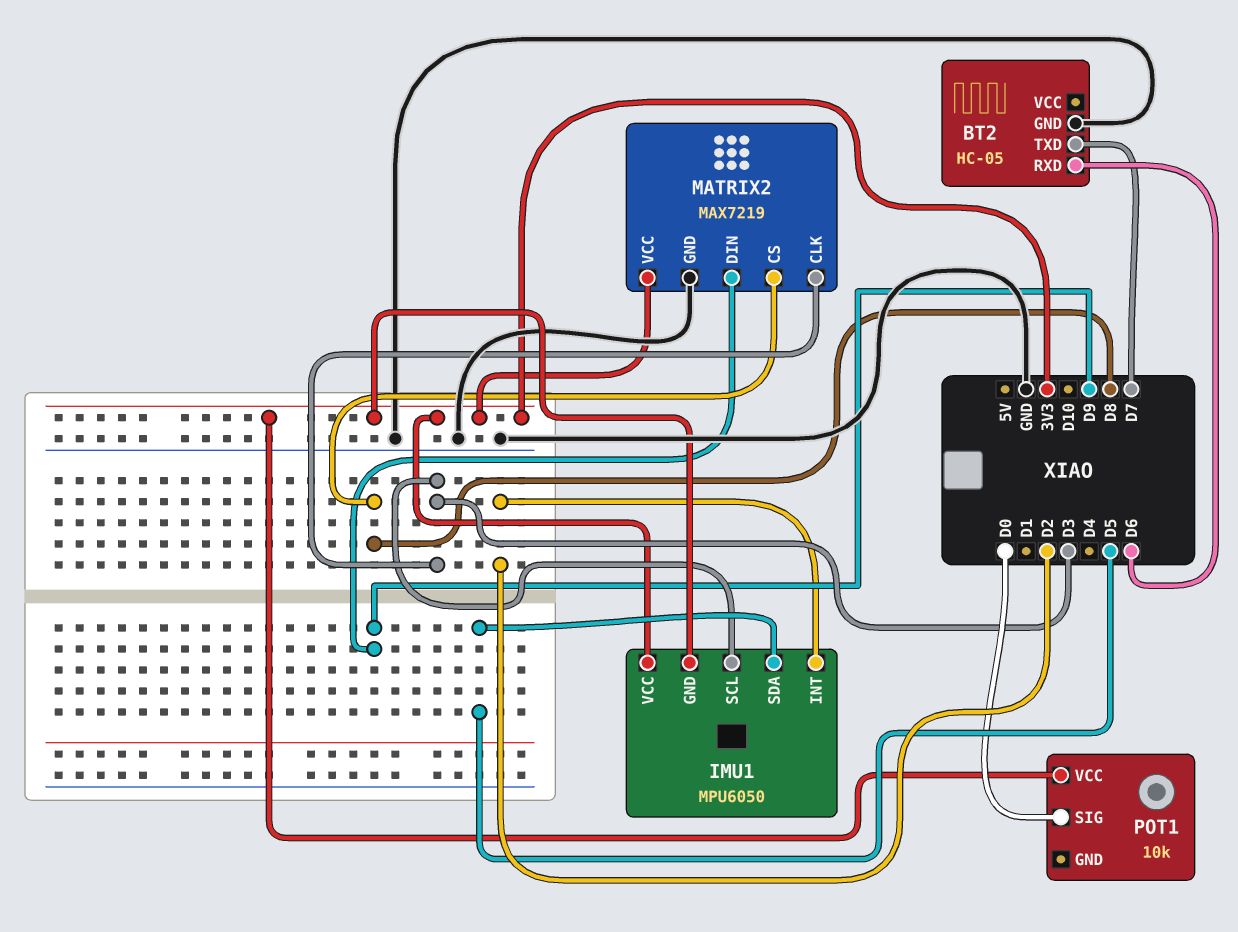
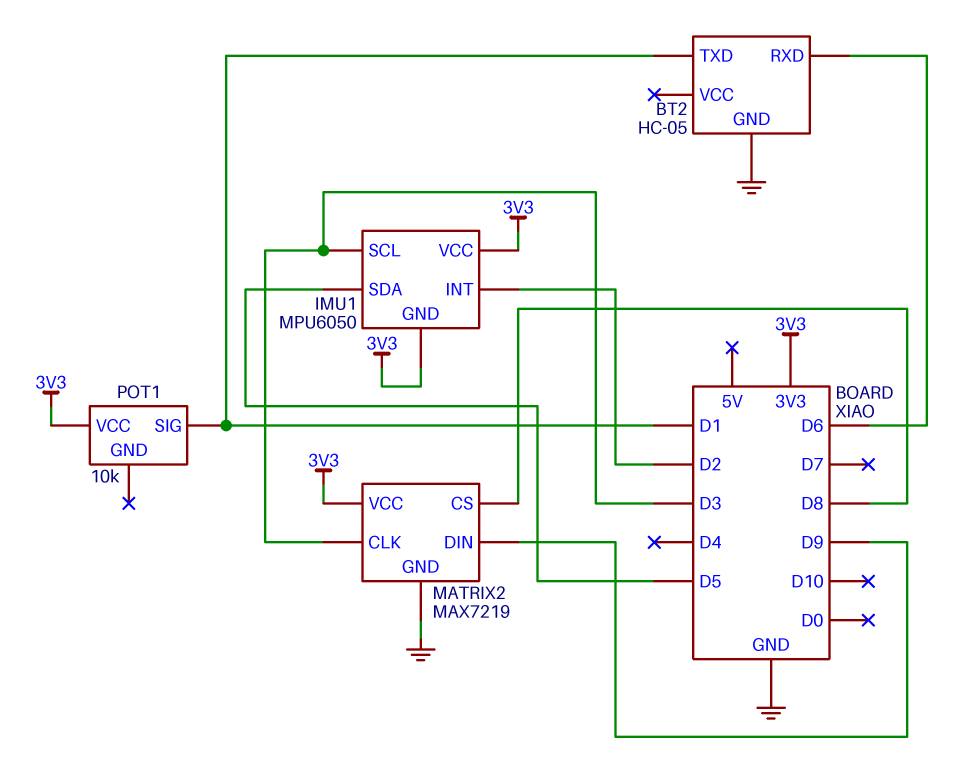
BT2 pin TXD: D7 -> D1
POT1 pin SIG: D0 -> D1

